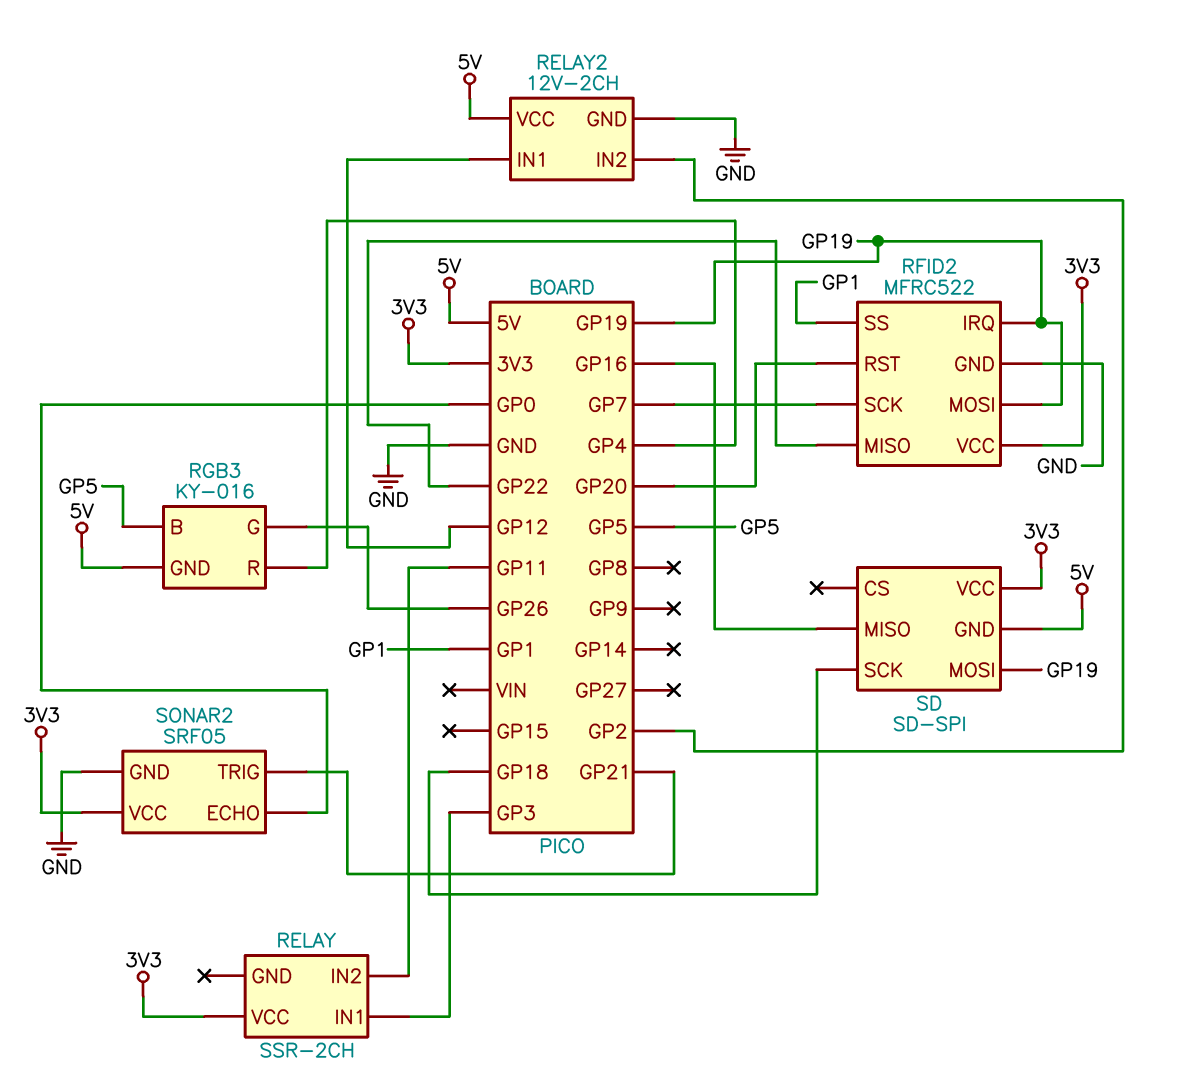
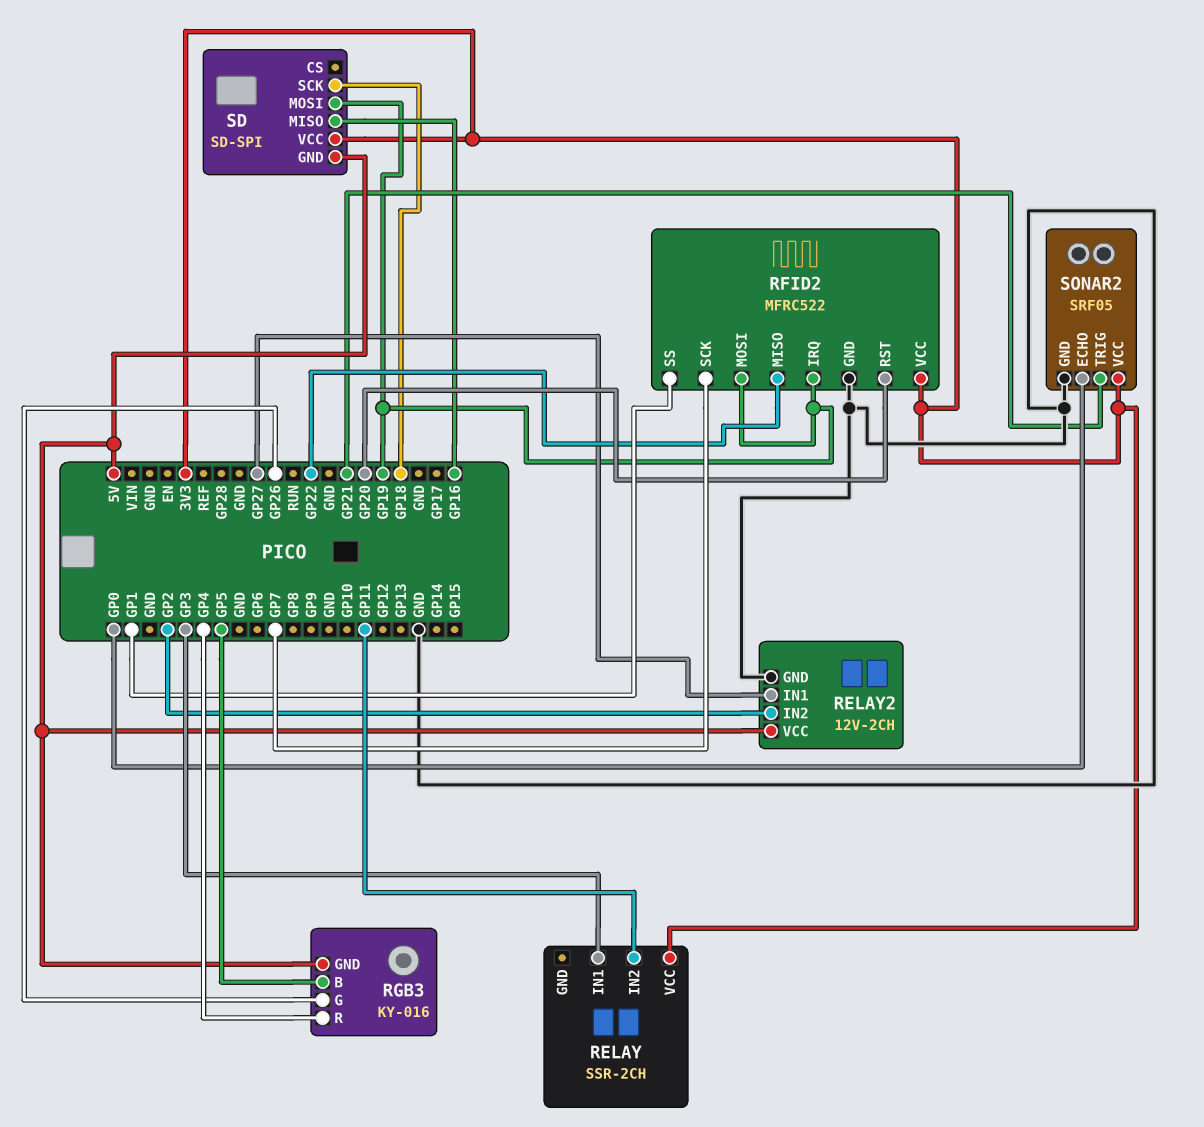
RELAY2 pin IN1: GP12 -> GP27

